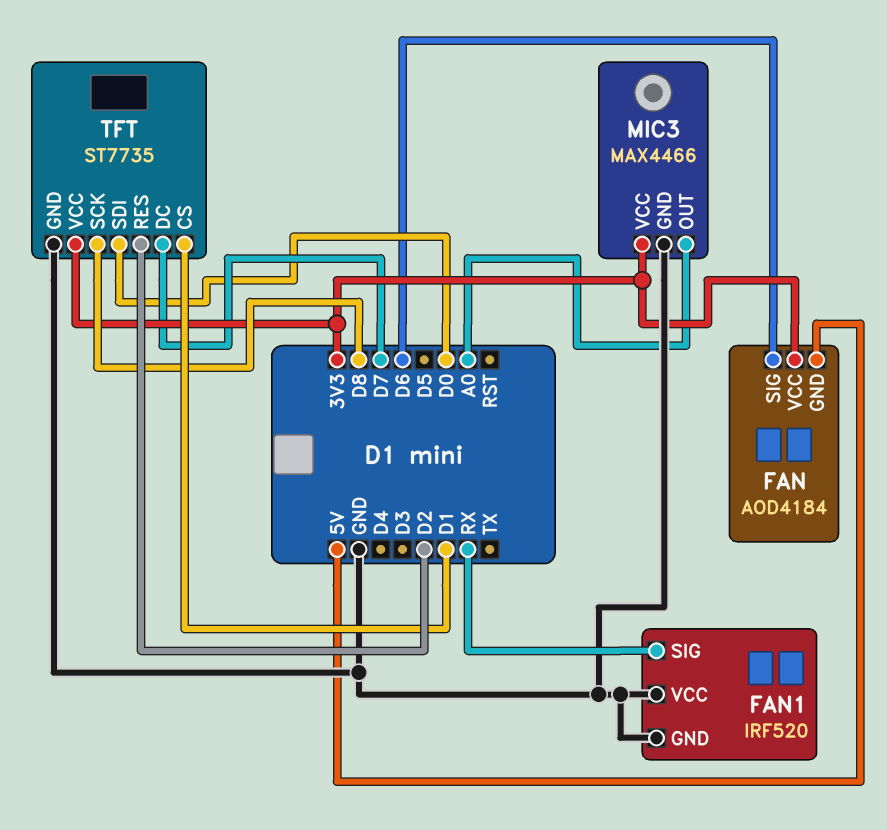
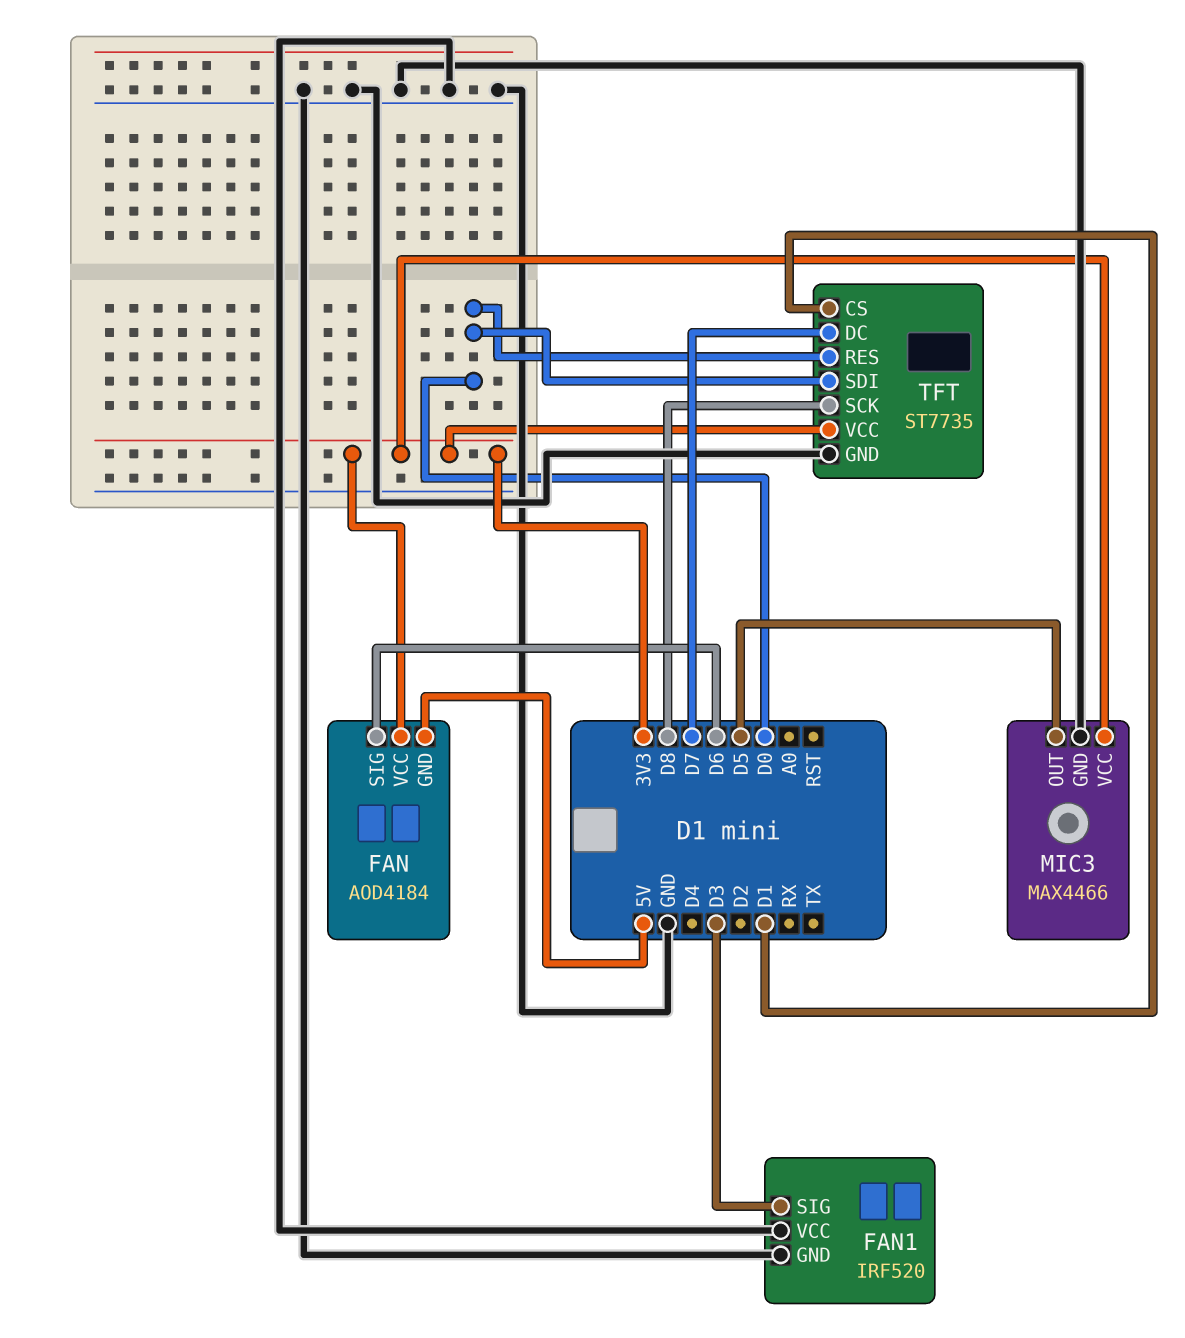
FAN1 pin SIG: RX -> D3
MIC3 pin OUT: A0 -> D5
TFT pin RES: D2 -> D0

